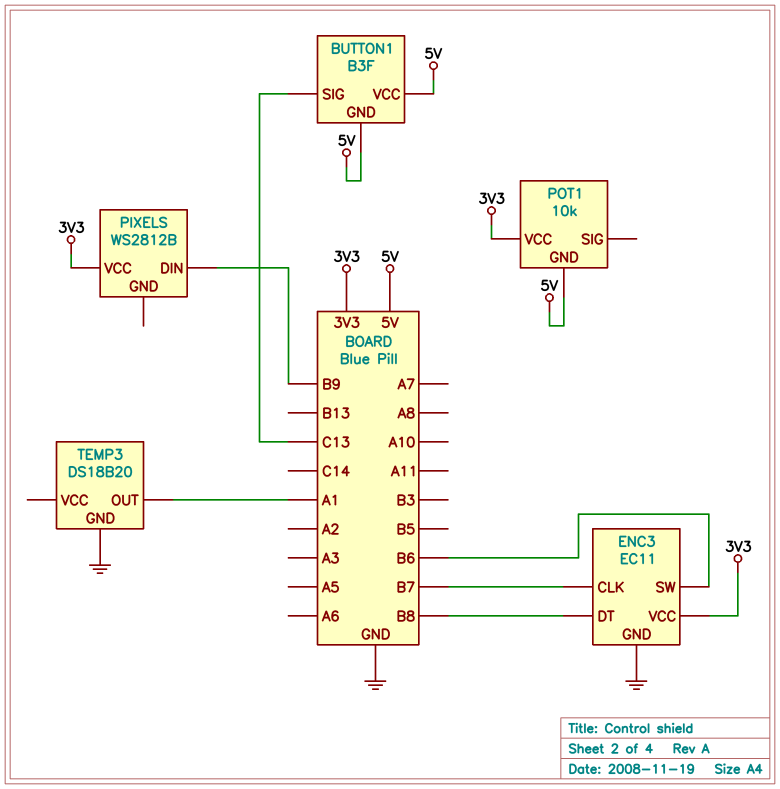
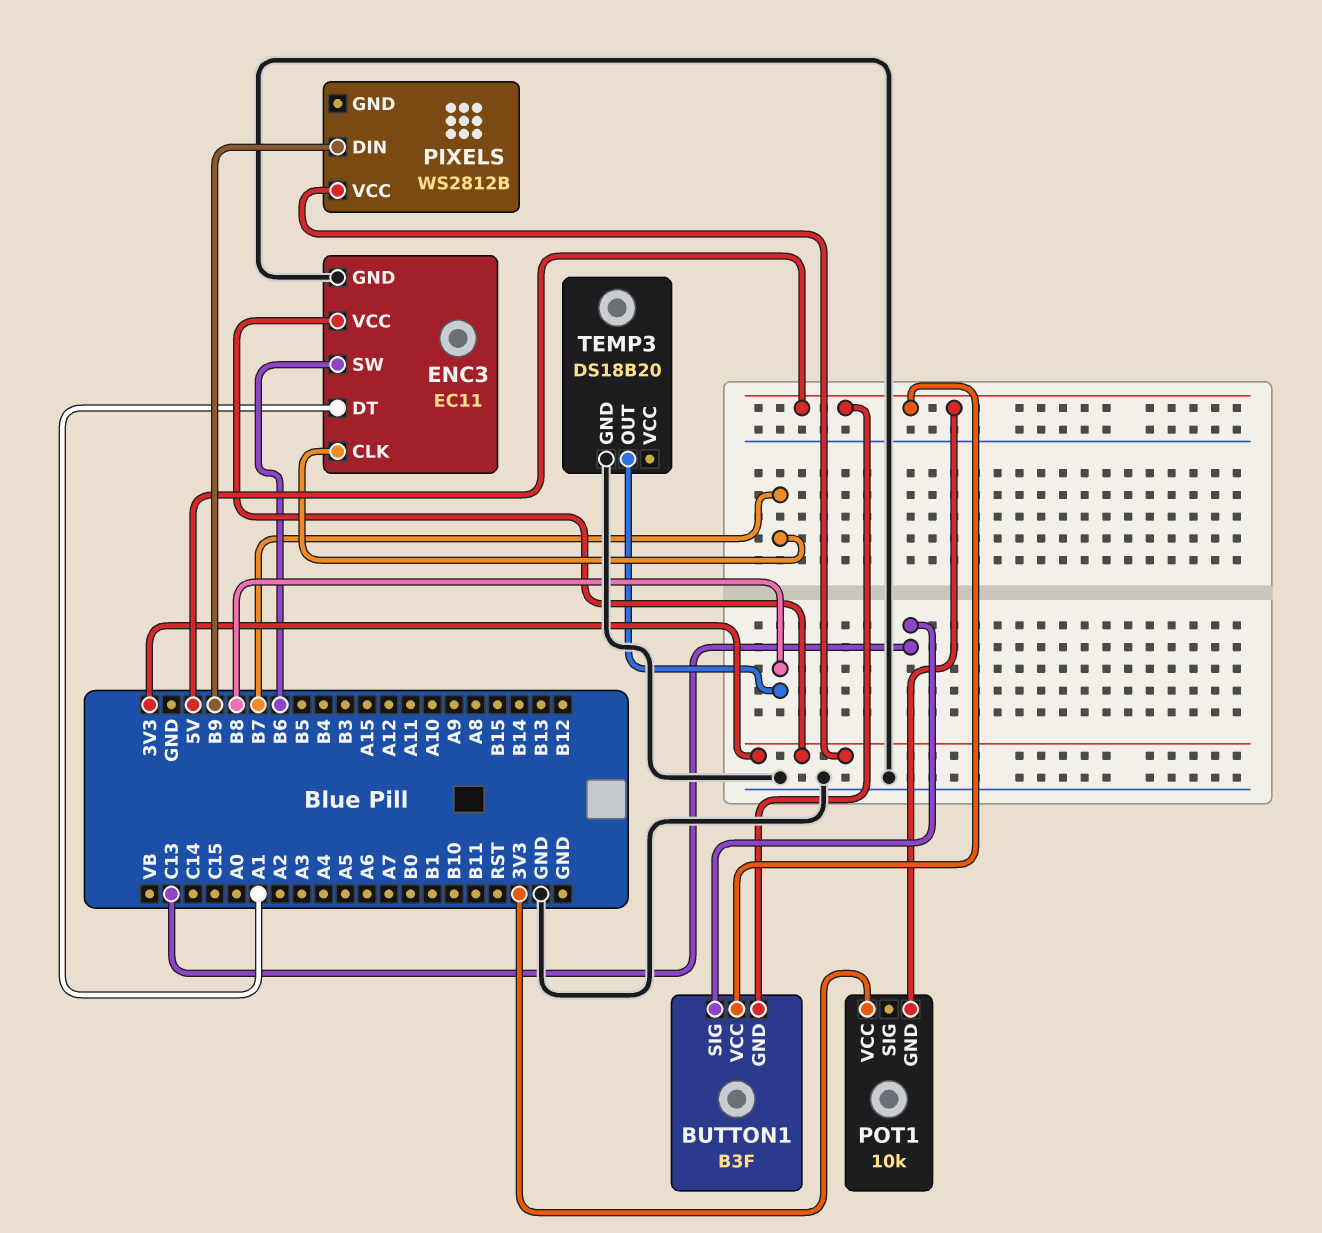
ENC3 pin DT: B8 -> A1
TEMP3 pin OUT: A1 -> B8

